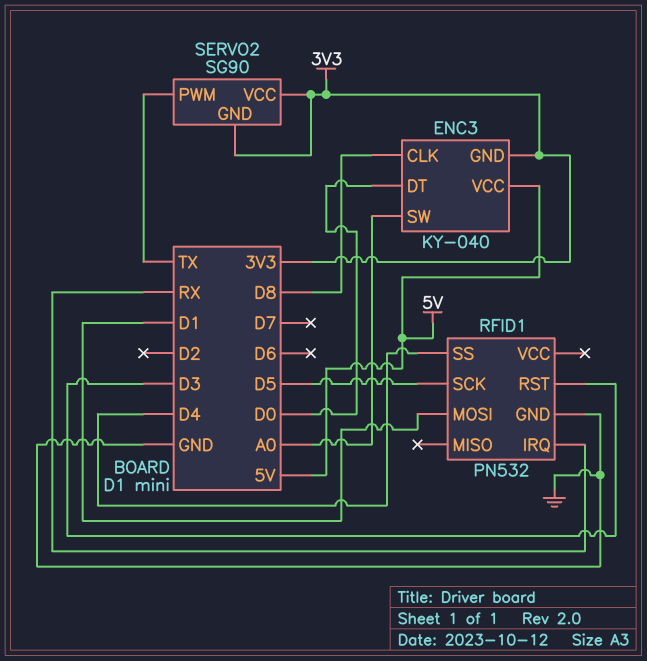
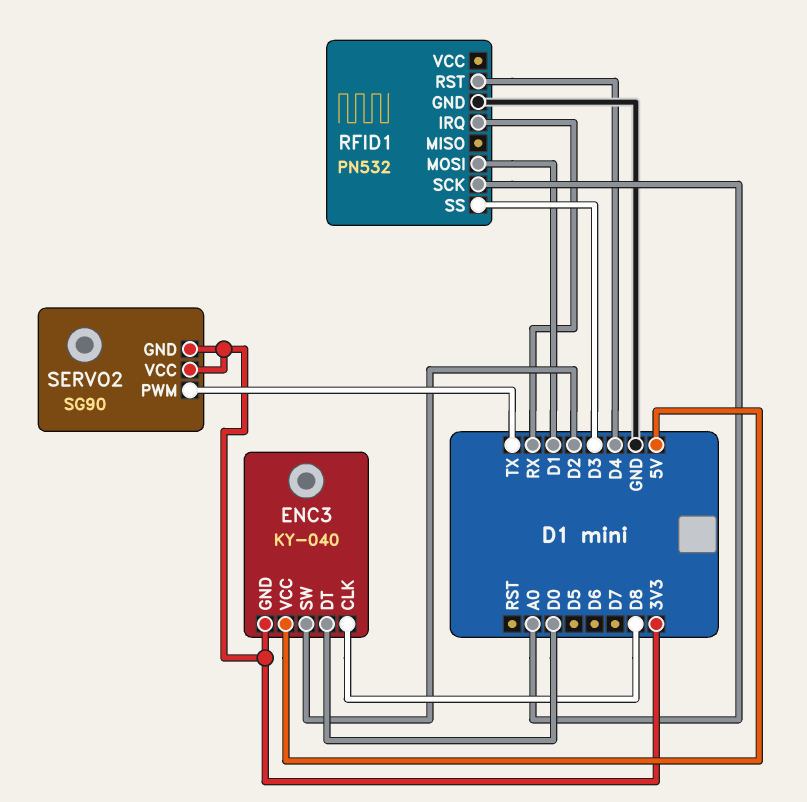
ENC3 pin SW: A0 -> D2
RFID1 pin RST: D3 -> D4
RFID1 pin SCK: D5 -> A0
RFID1 pin SS: D4 -> D3

